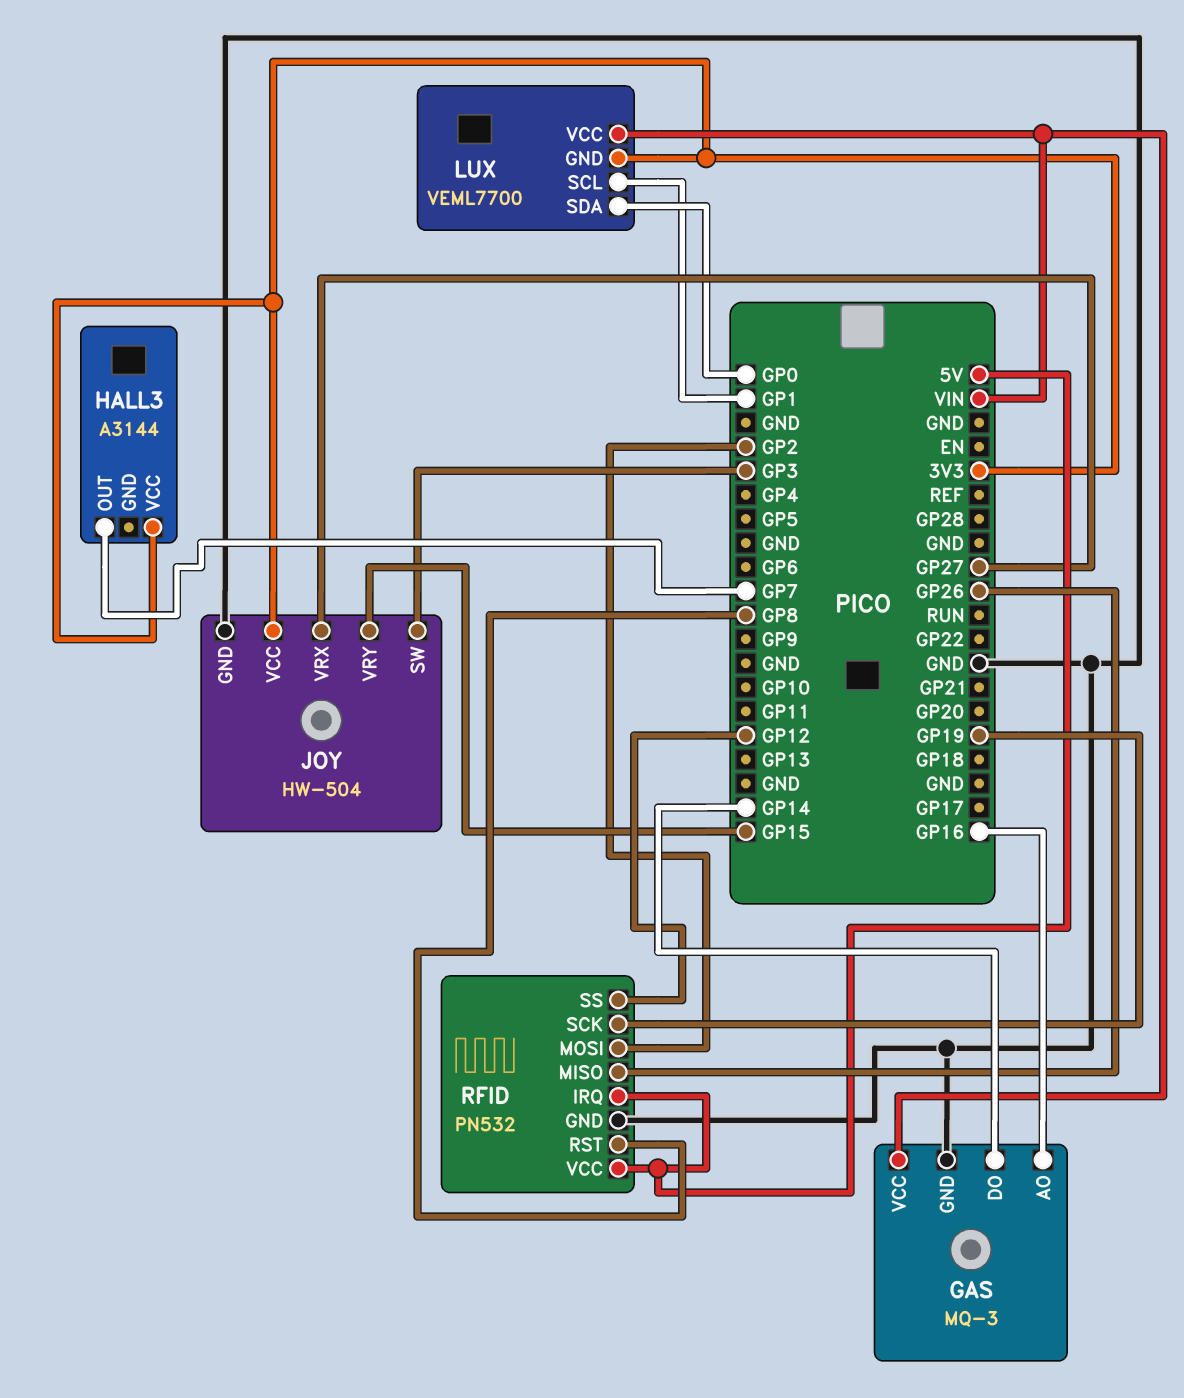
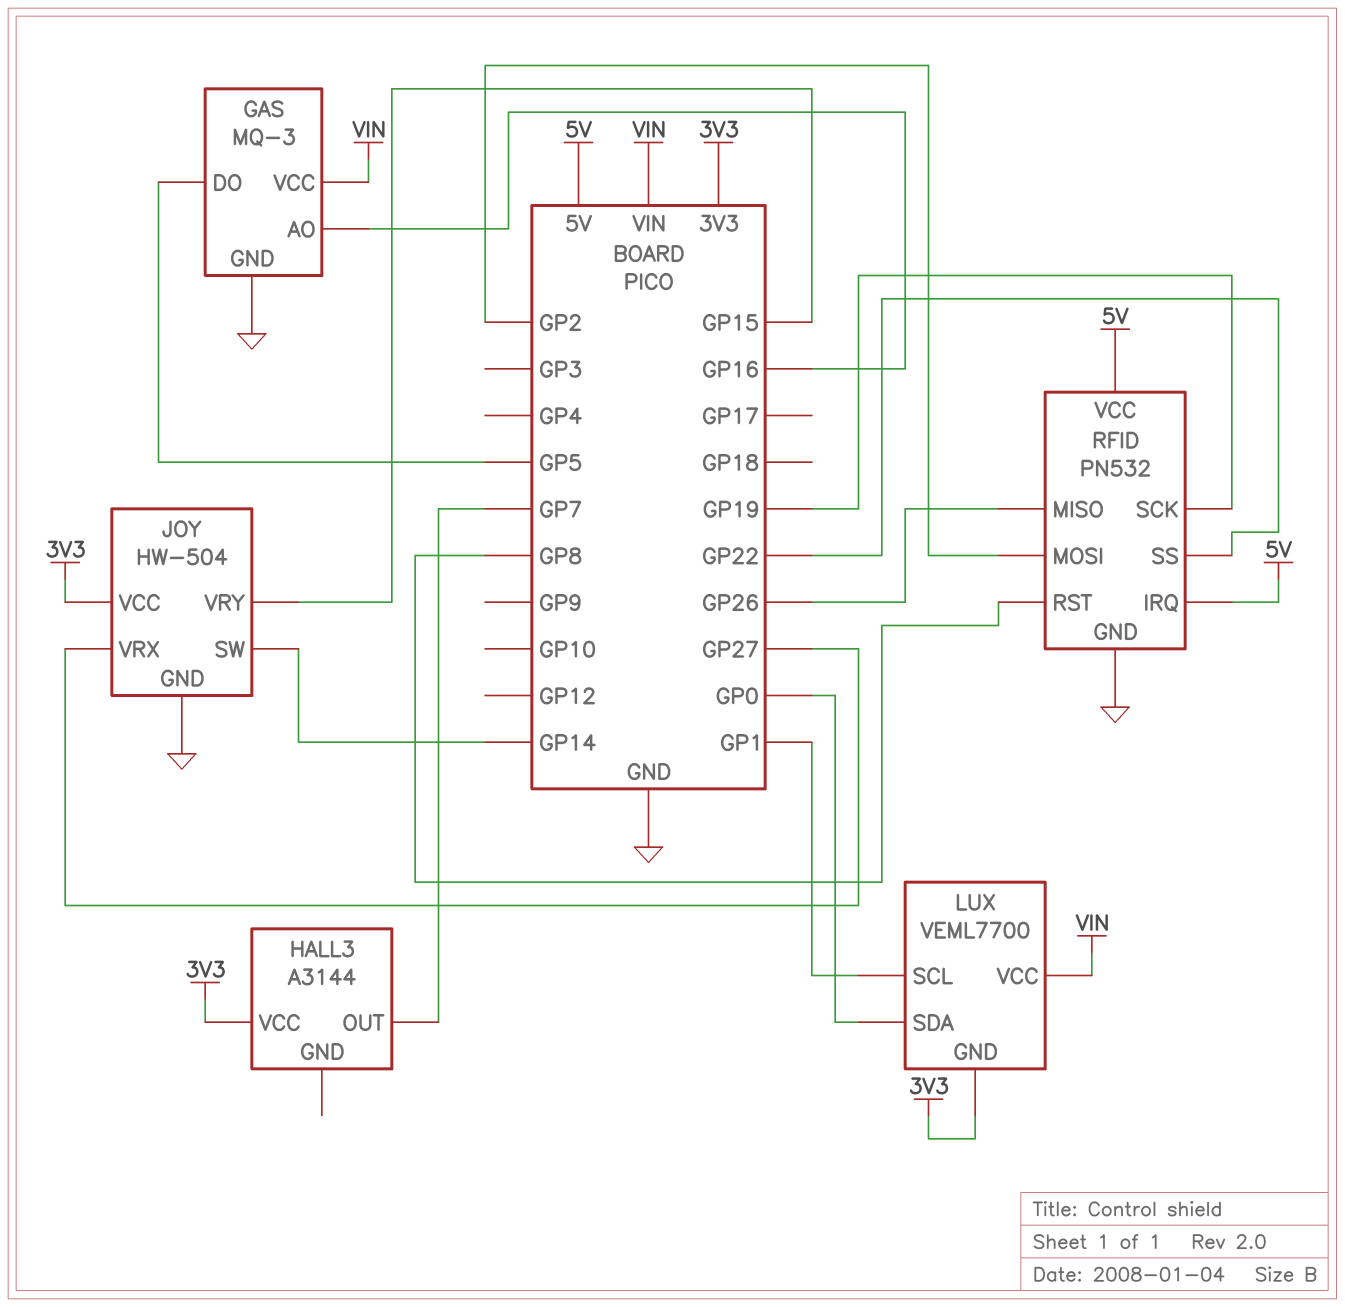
GAS pin DO: GP14 -> GP5
JOY pin SW: GP3 -> GP14
RFID pin SS: GP12 -> GP22

